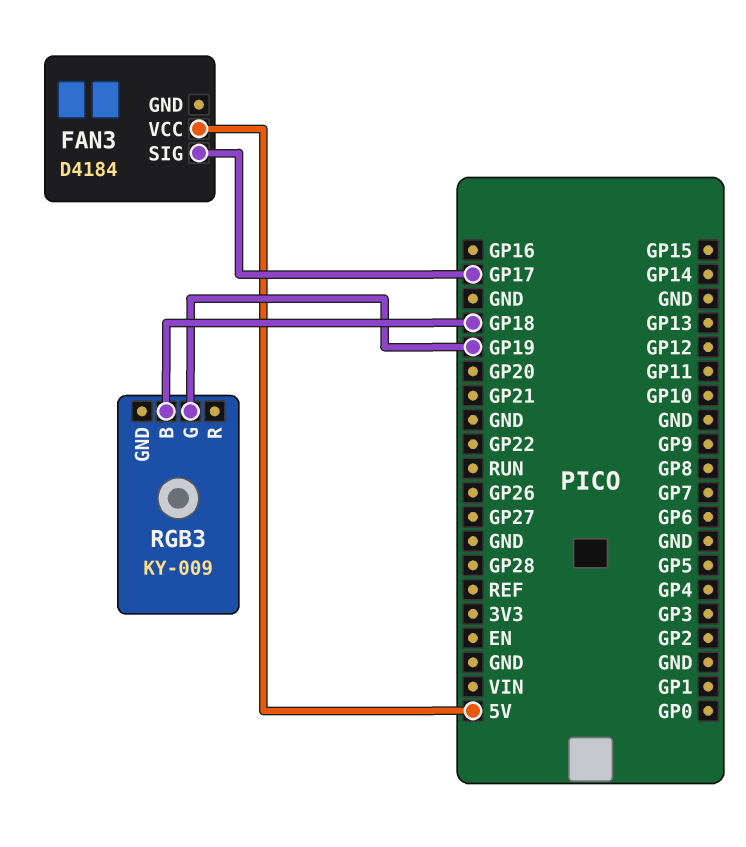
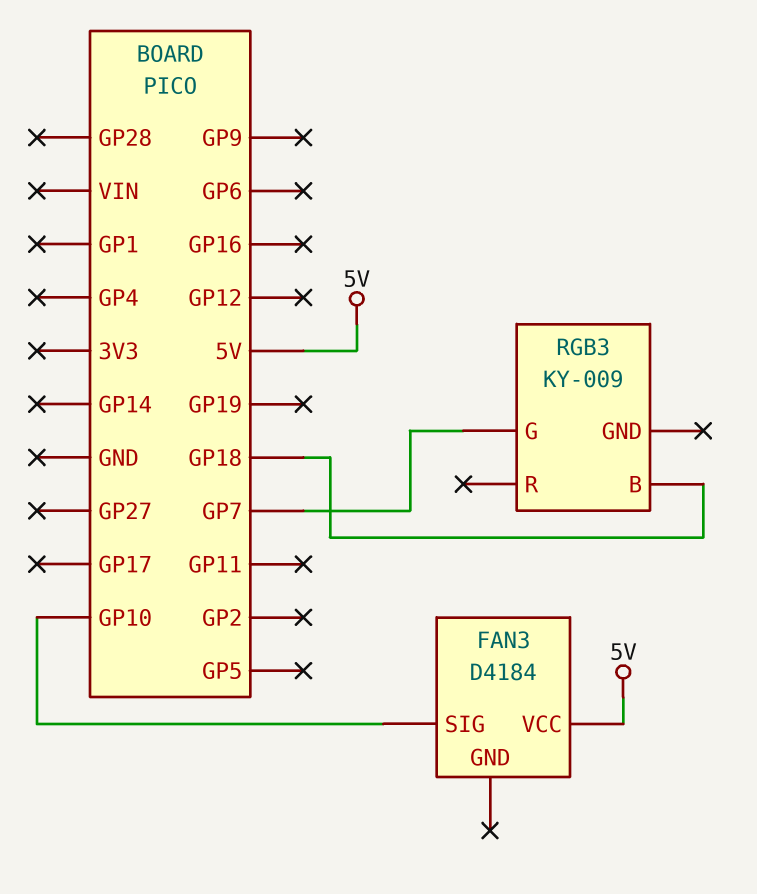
FAN3 pin SIG: GP17 -> GP10
RGB3 pin G: GP19 -> GP7

